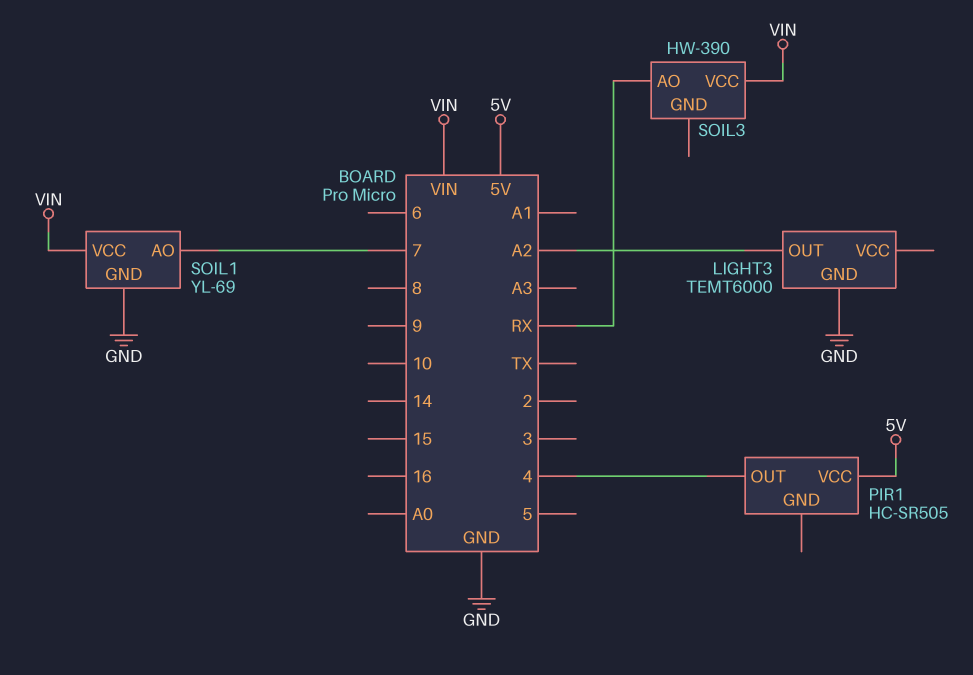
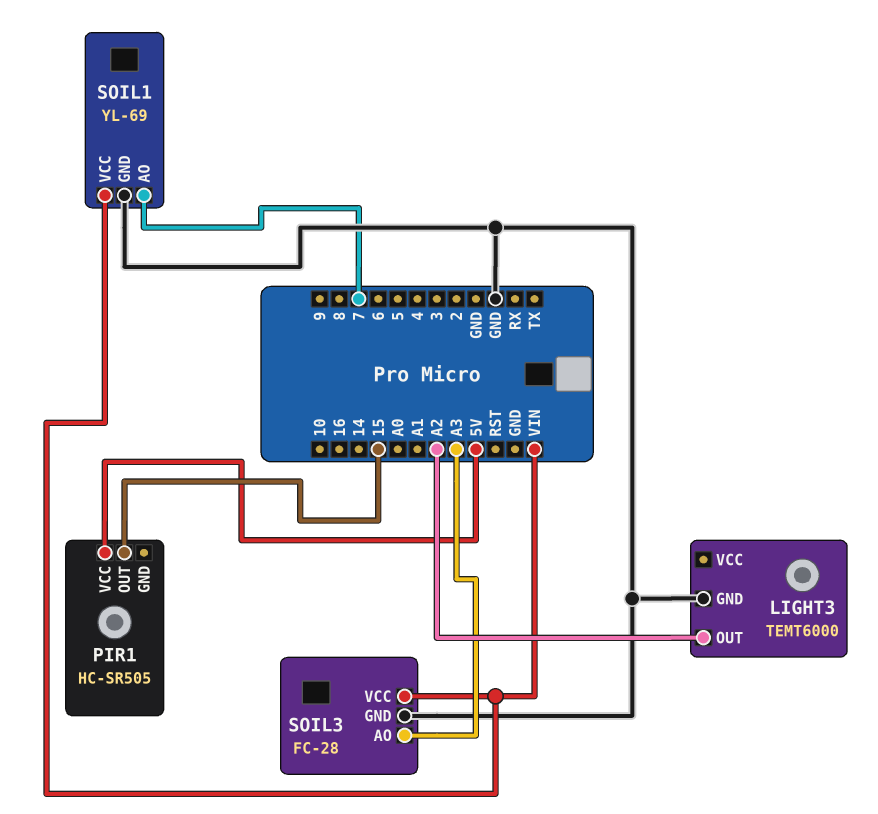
PIR1 pin OUT: 4 -> 15
SOIL3: HW-390 -> FC-28
SOIL3 pin AO: RX -> A3
SOIL3 pin GND: none -> GND

